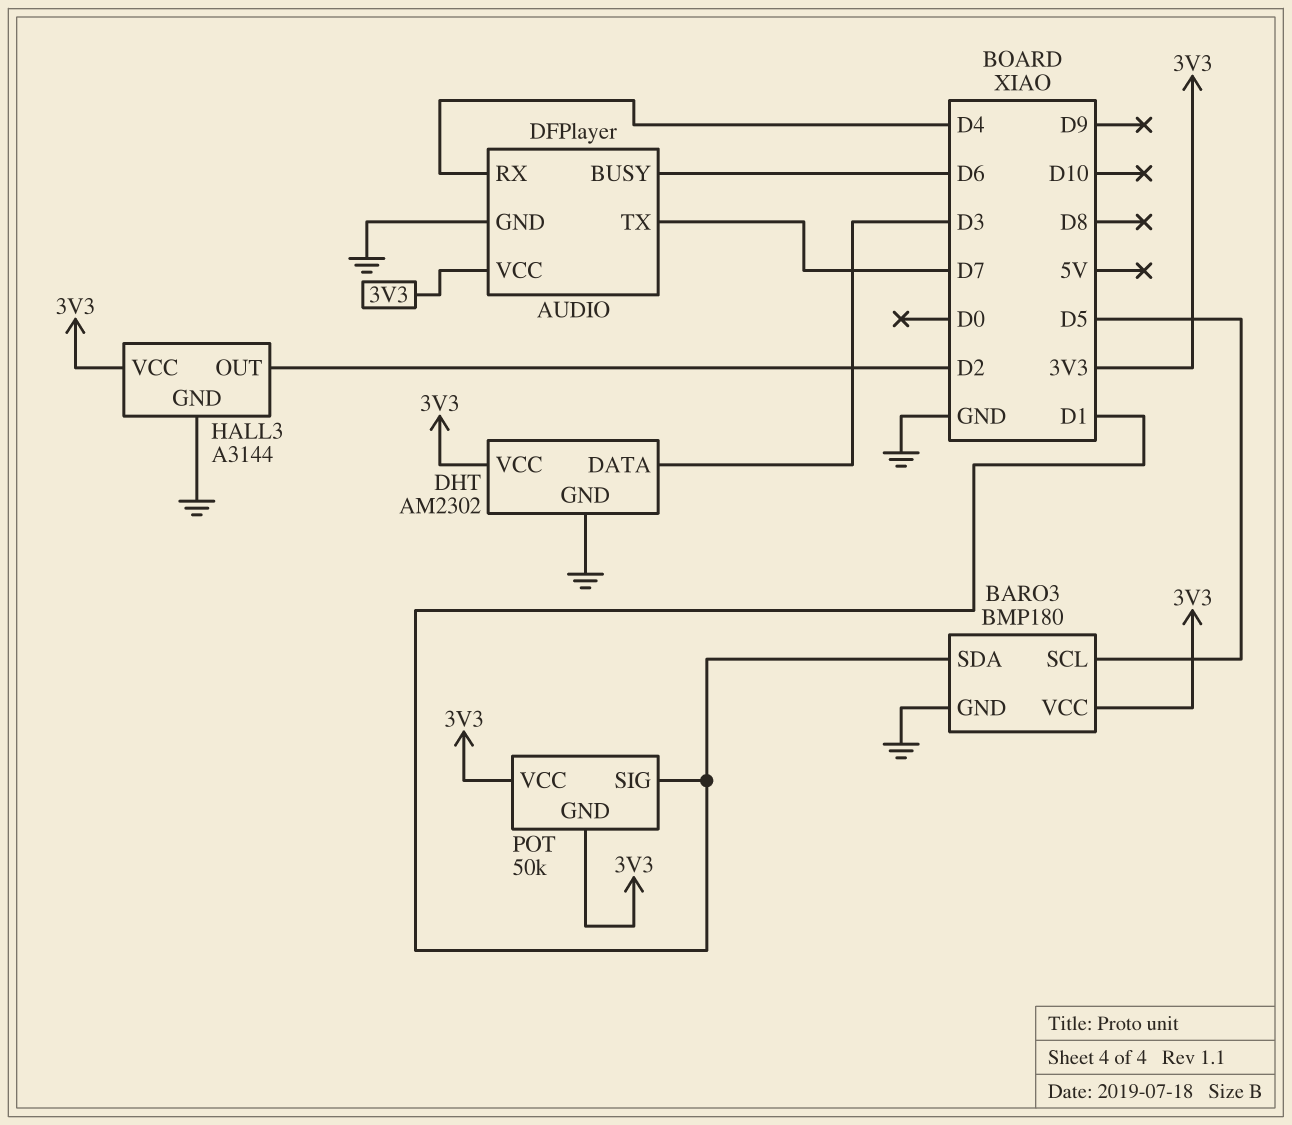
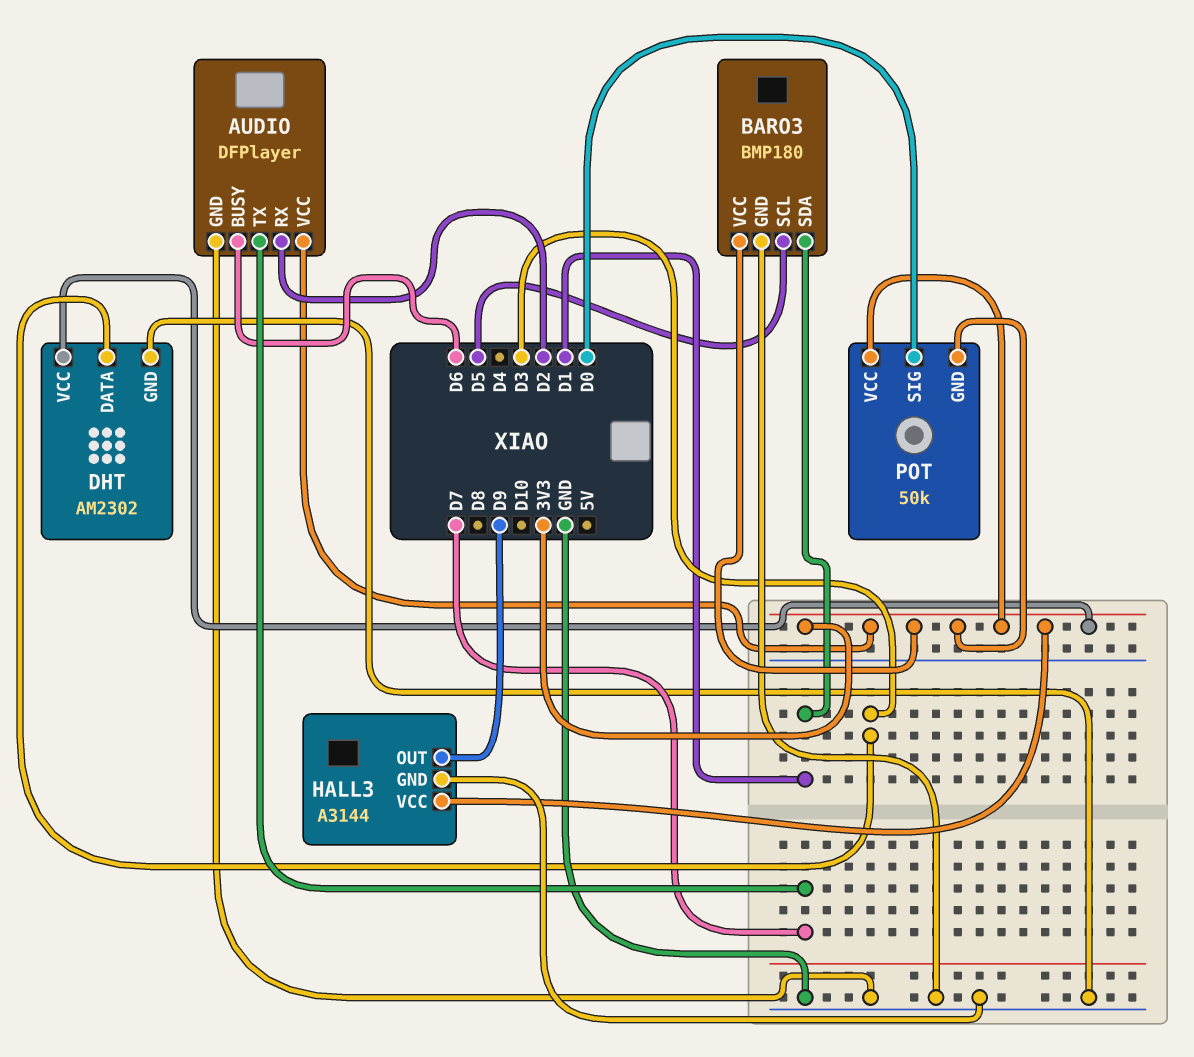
AUDIO pin RX: D4 -> D2
HALL3 pin OUT: D2 -> D9
POT pin SIG: D1 -> D0

